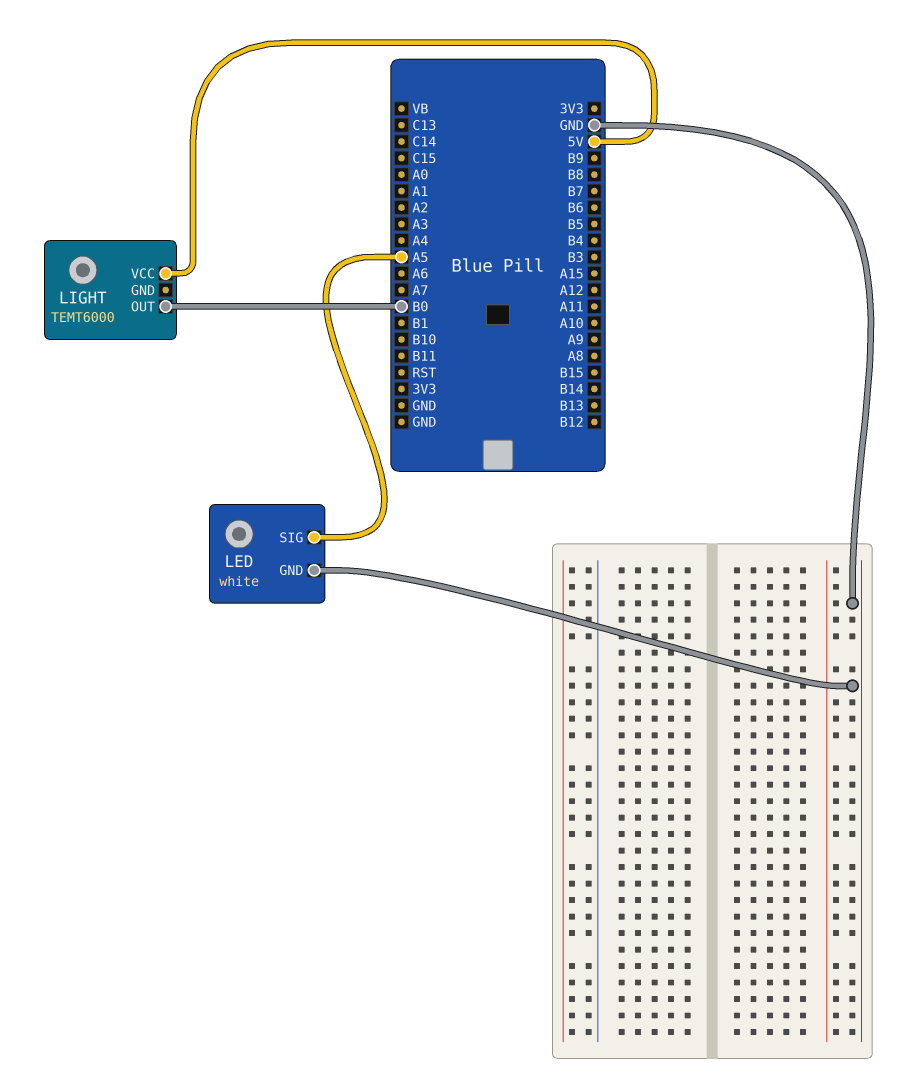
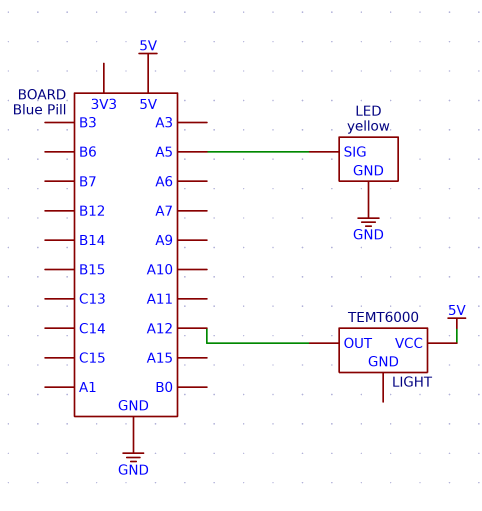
LED: white -> yellow
LIGHT pin OUT: B0 -> A12

